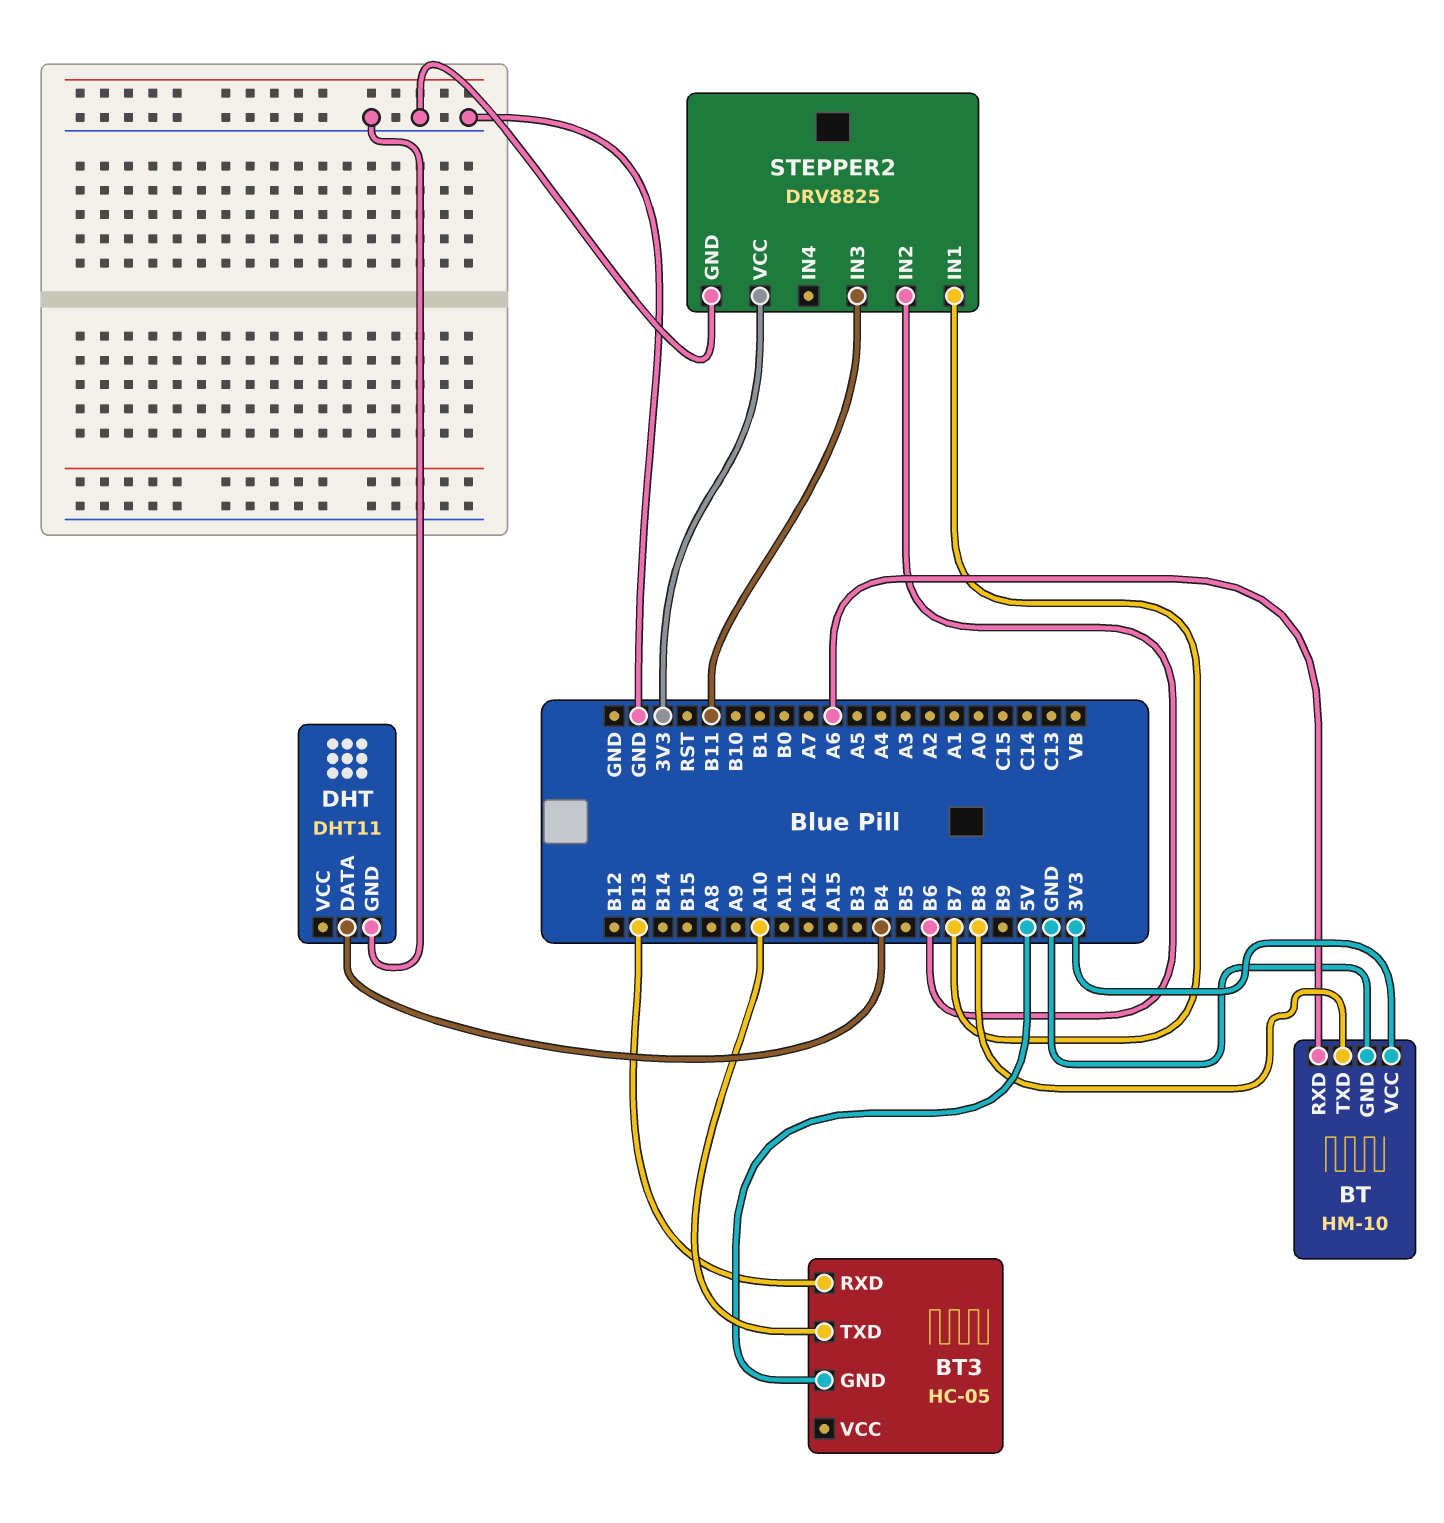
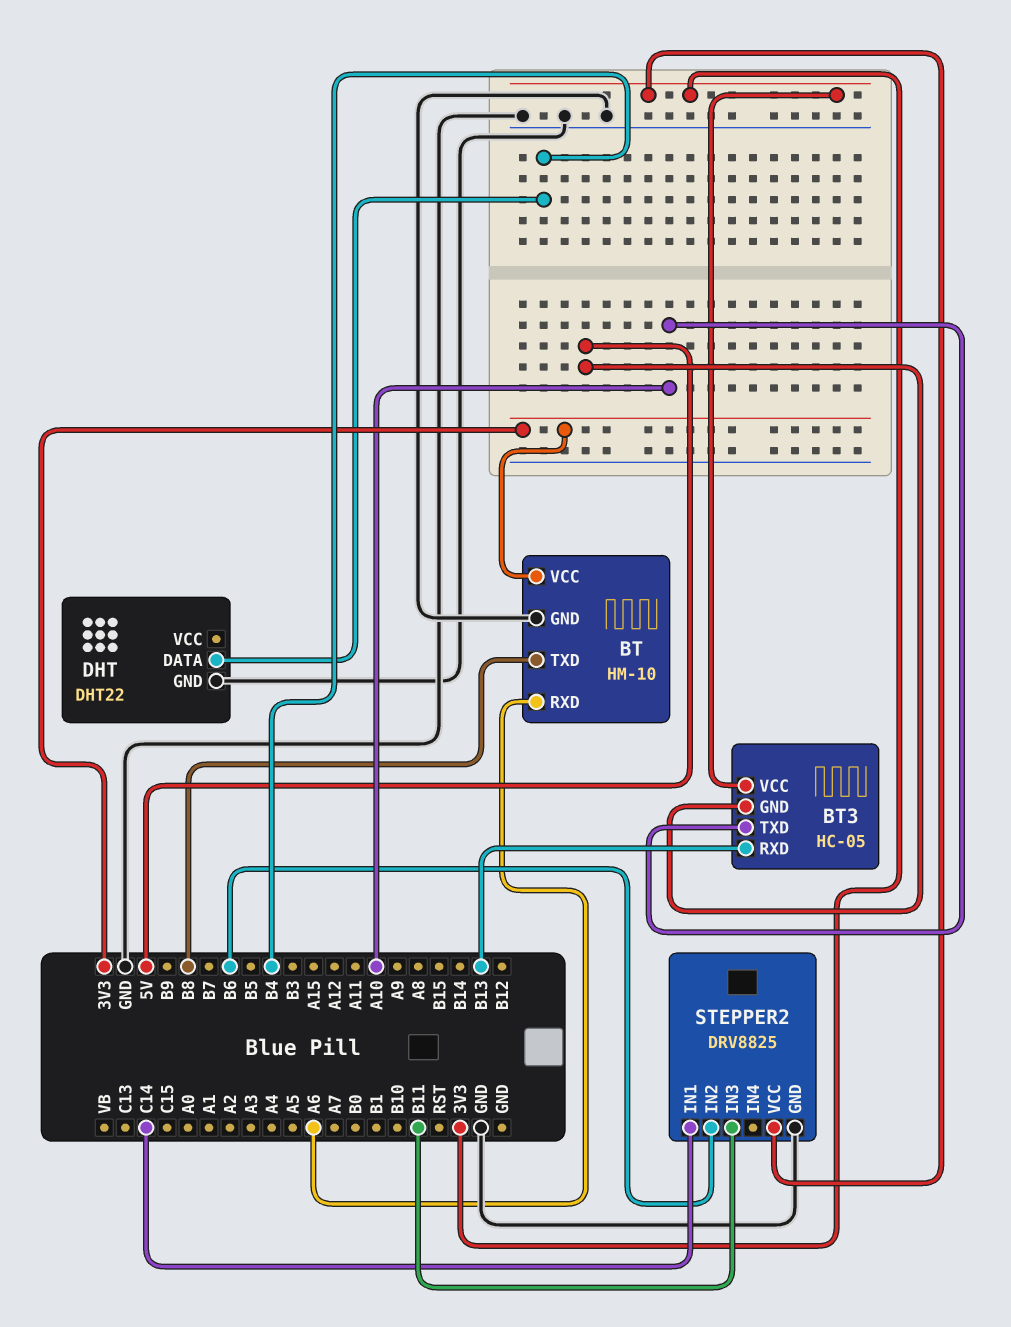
BT3 pin VCC: none -> 3V3
DHT: DHT11 -> DHT22
STEPPER2 pin IN1: B7 -> C14

